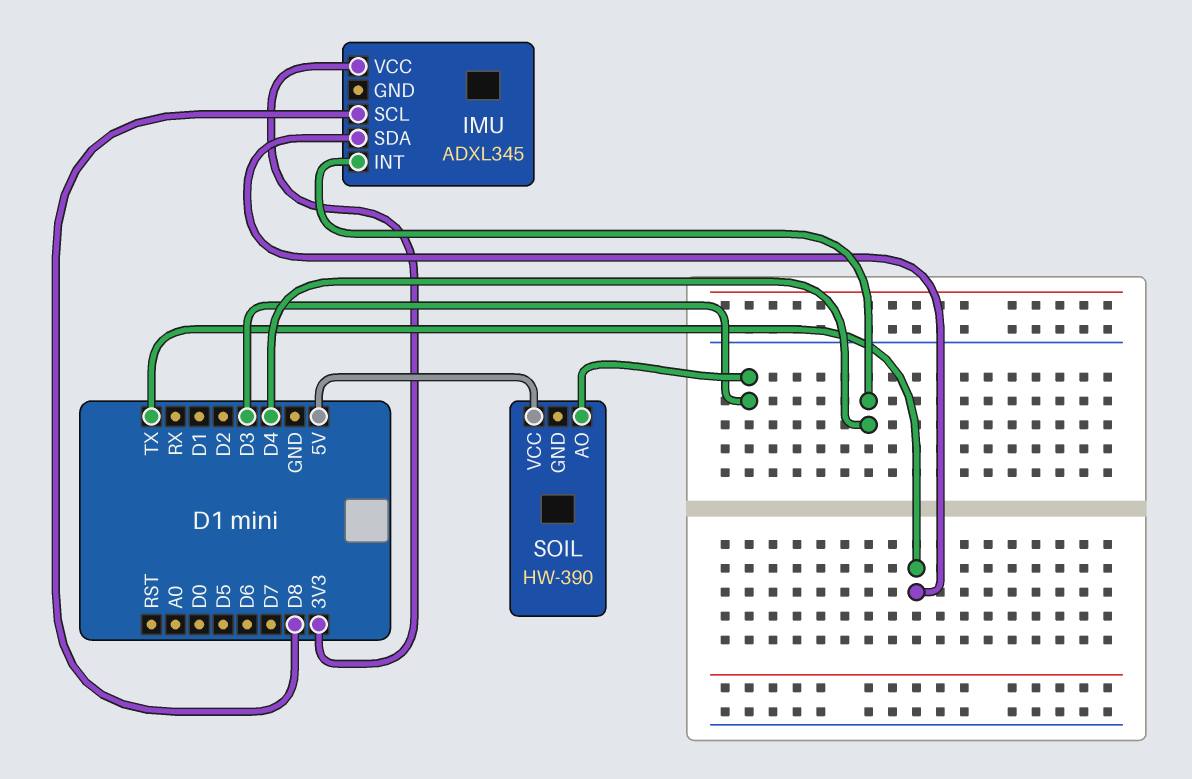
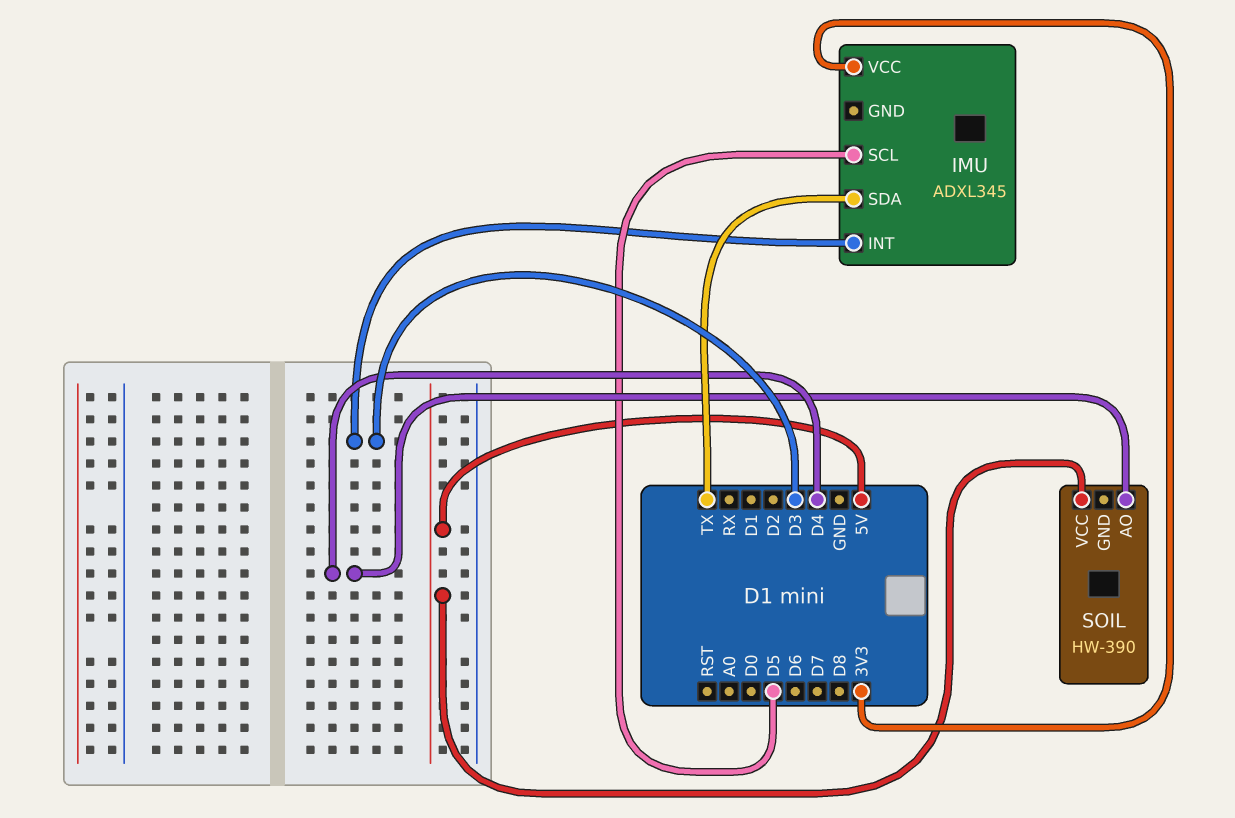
IMU pin INT: D4 -> D3
IMU pin SCL: D8 -> D5
SOIL pin AO: D3 -> D4

